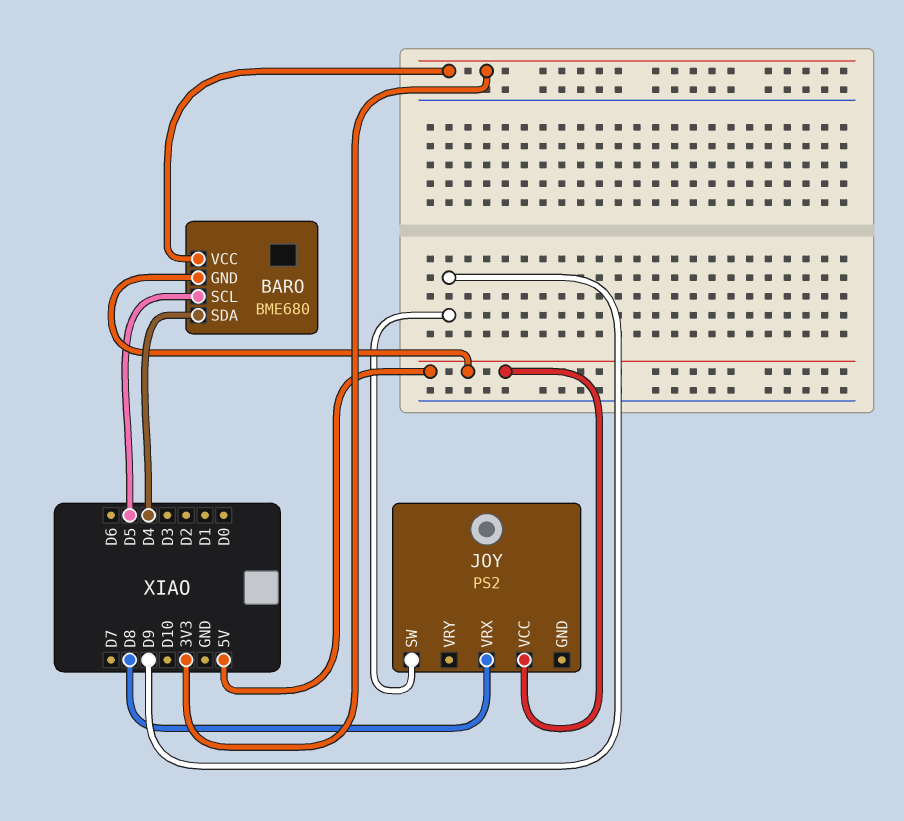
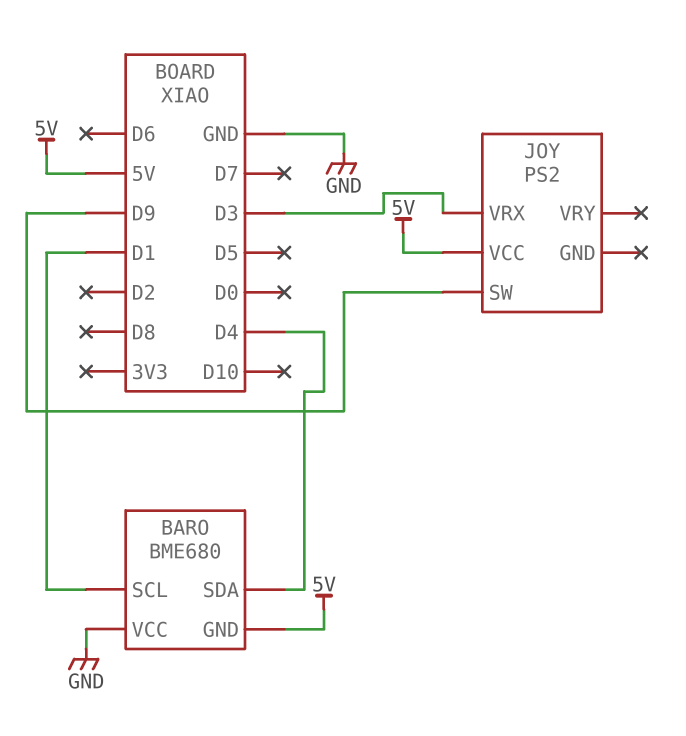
BARO pin SCL: D5 -> D1
BARO pin VCC: 3V3 -> GND
JOY pin VRX: D8 -> D3

